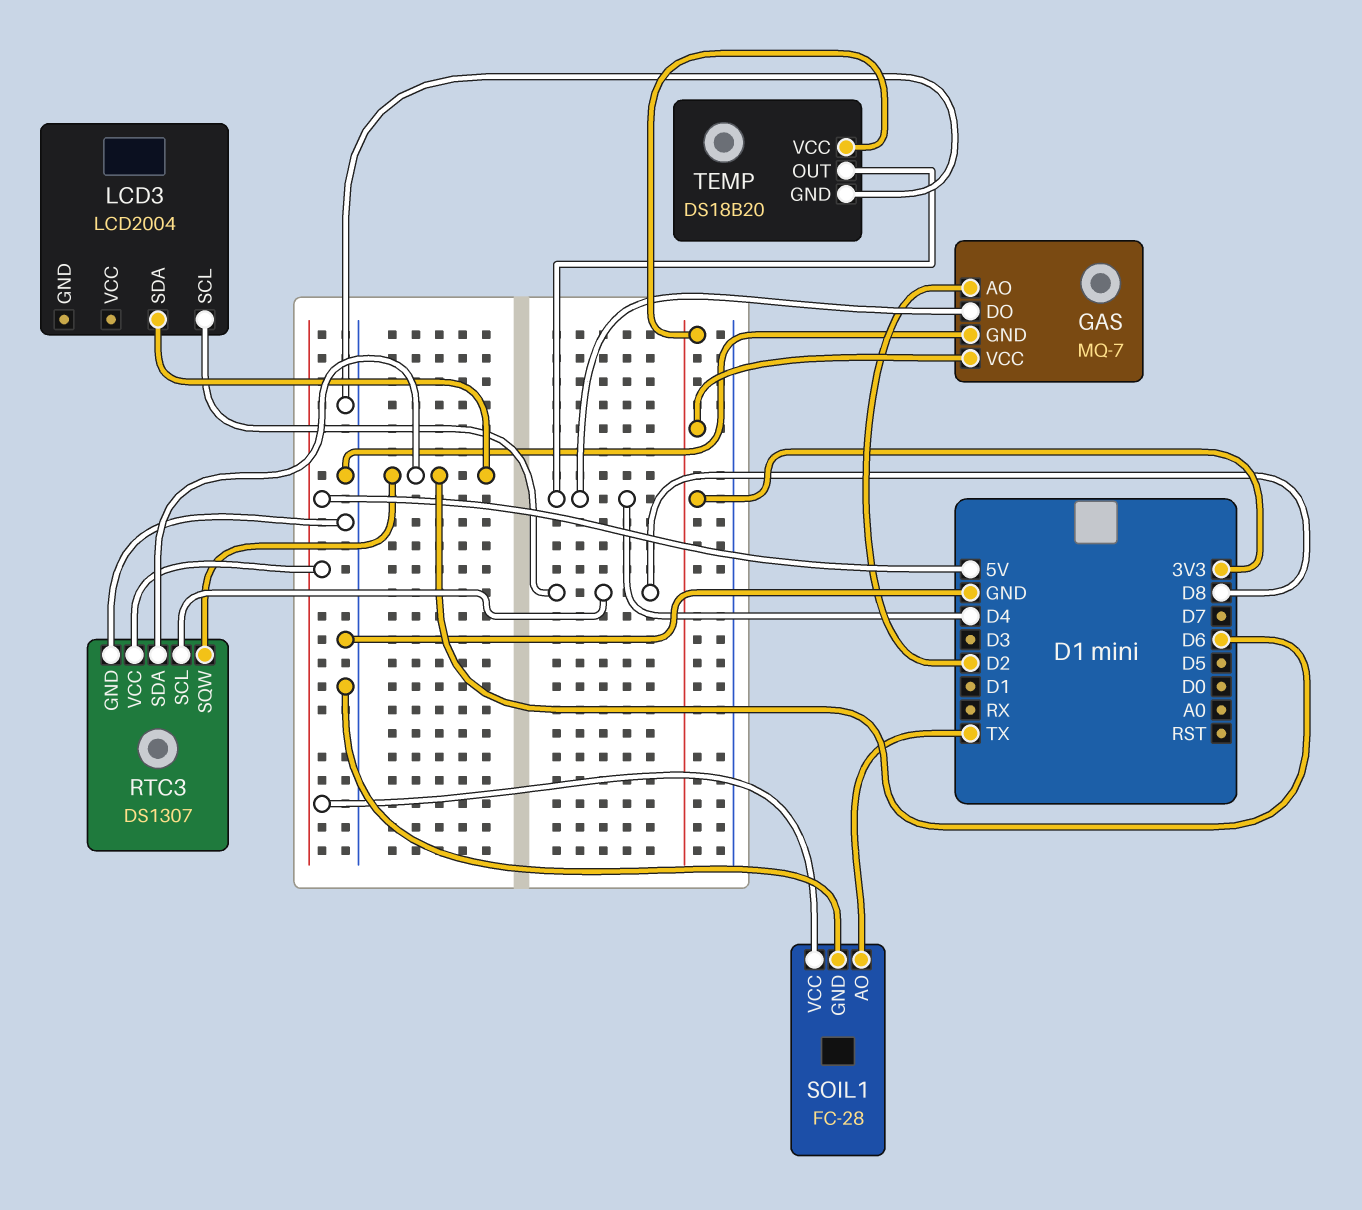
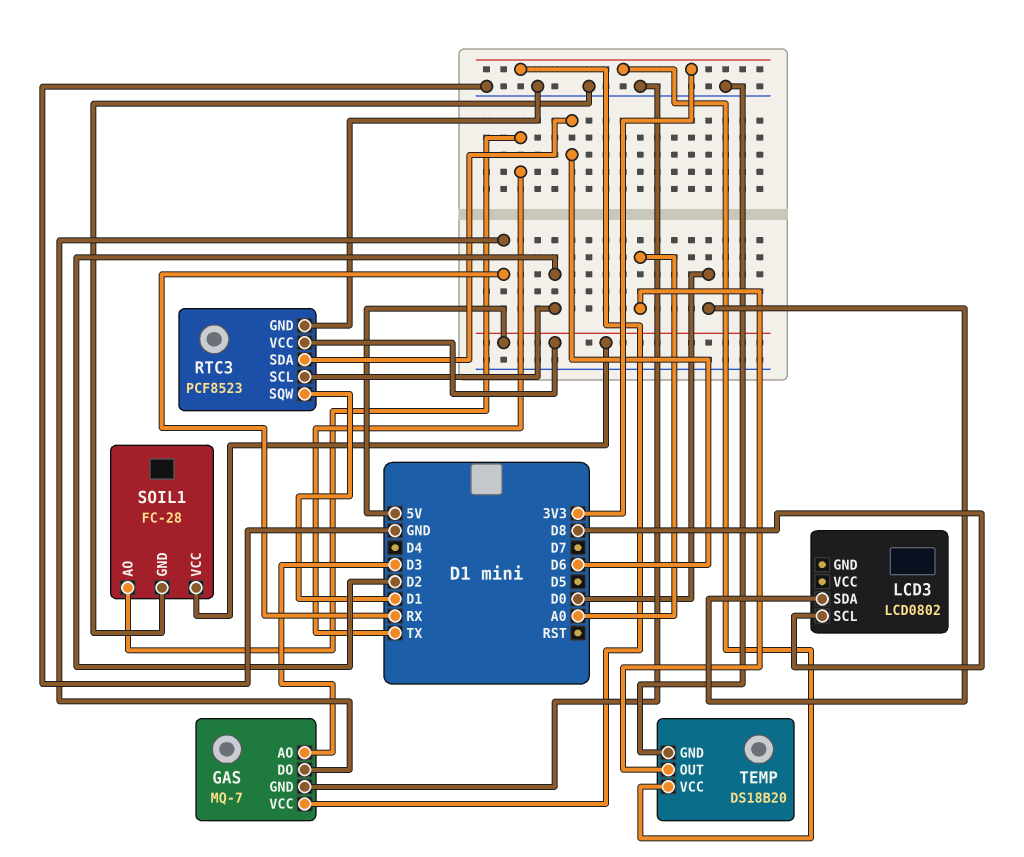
GAS pin AO: D2 -> D3
GAS pin DO: D4 -> RX
LCD3: LCD2004 -> LCD0802
LCD3 pin SDA: D6 -> D0
RTC3: DS1307 -> PCF8523
RTC3 pin SCL: D8 -> D2
RTC3 pin SQW: D6 -> D1
TEMP pin OUT: D4 -> A0

